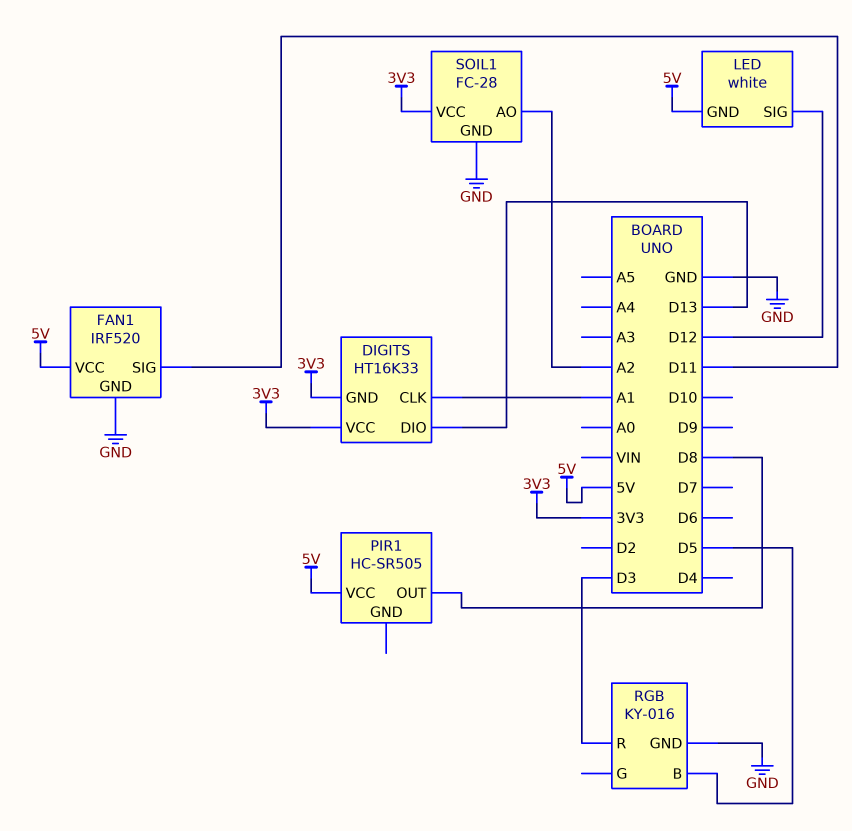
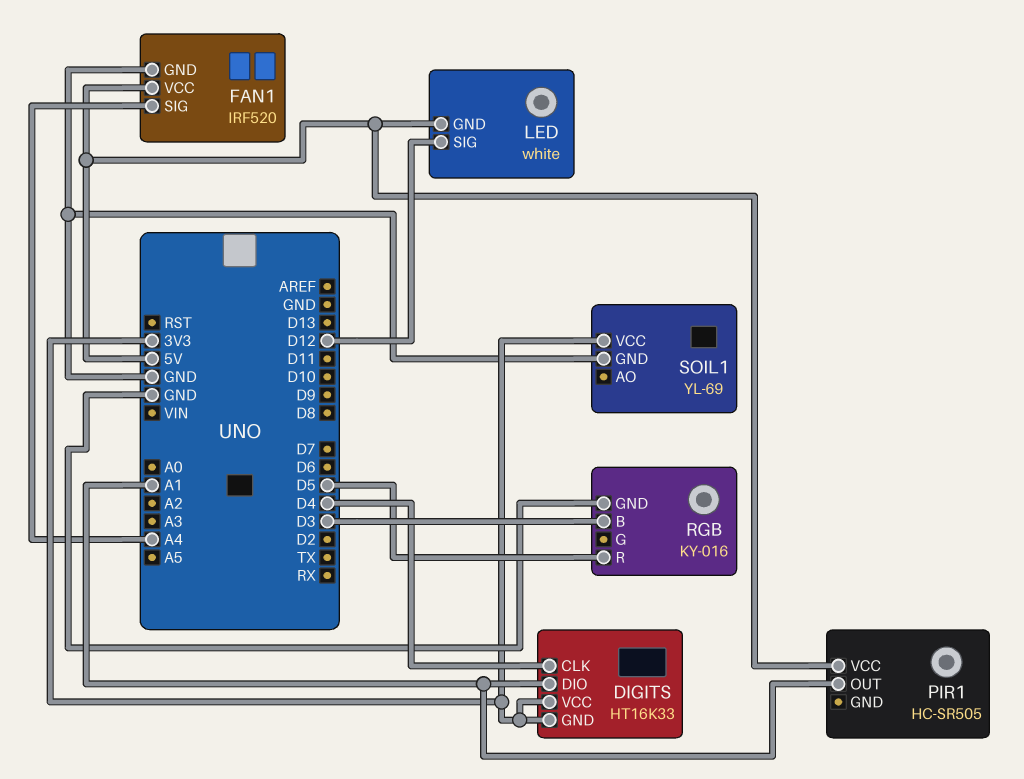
DIGITS pin CLK: A1 -> D4
DIGITS pin DIO: D13 -> A1
FAN1 pin SIG: D11 -> A4
PIR1 pin OUT: D8 -> A1
RGB pin B: D5 -> D3
RGB pin R: D3 -> D5
SOIL1: FC-28 -> YL-69
SOIL1 pin AO: A2 -> none

